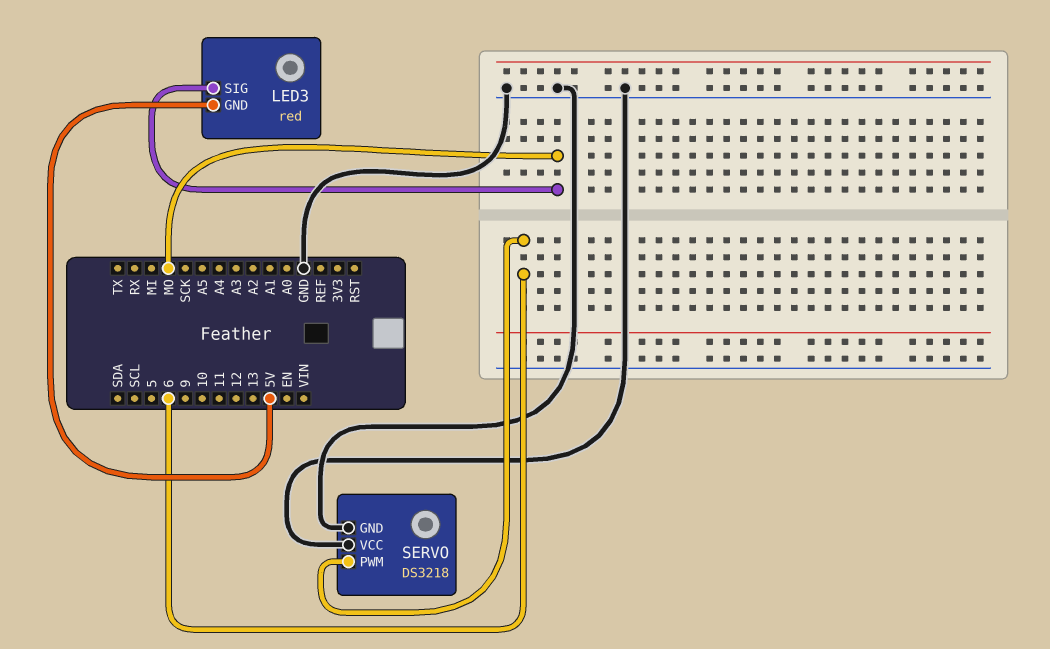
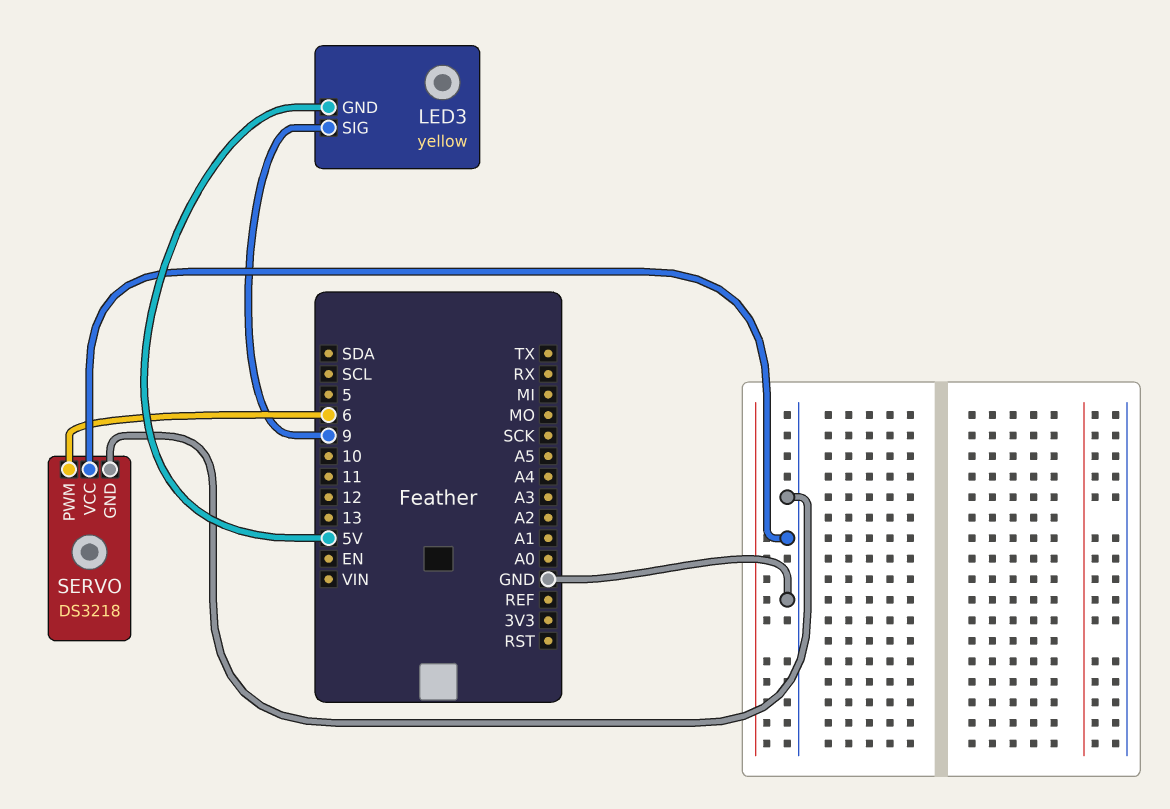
LED3: red -> yellow
LED3 pin SIG: MO -> 9

